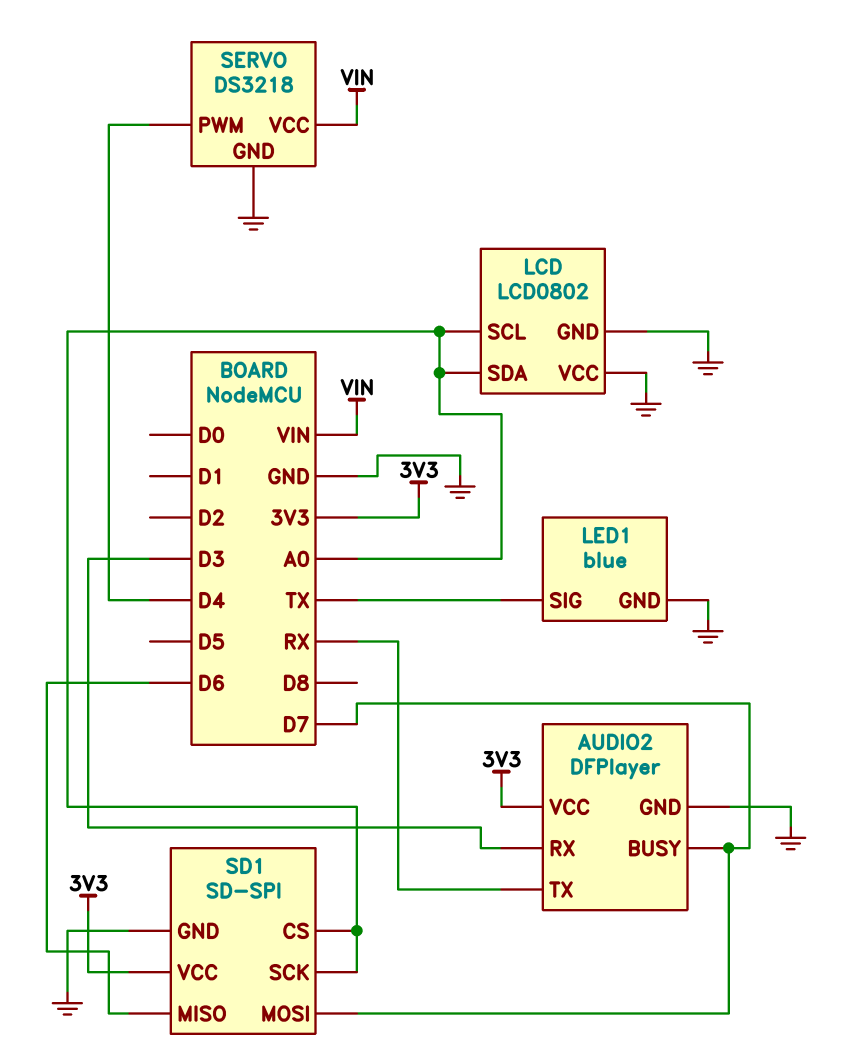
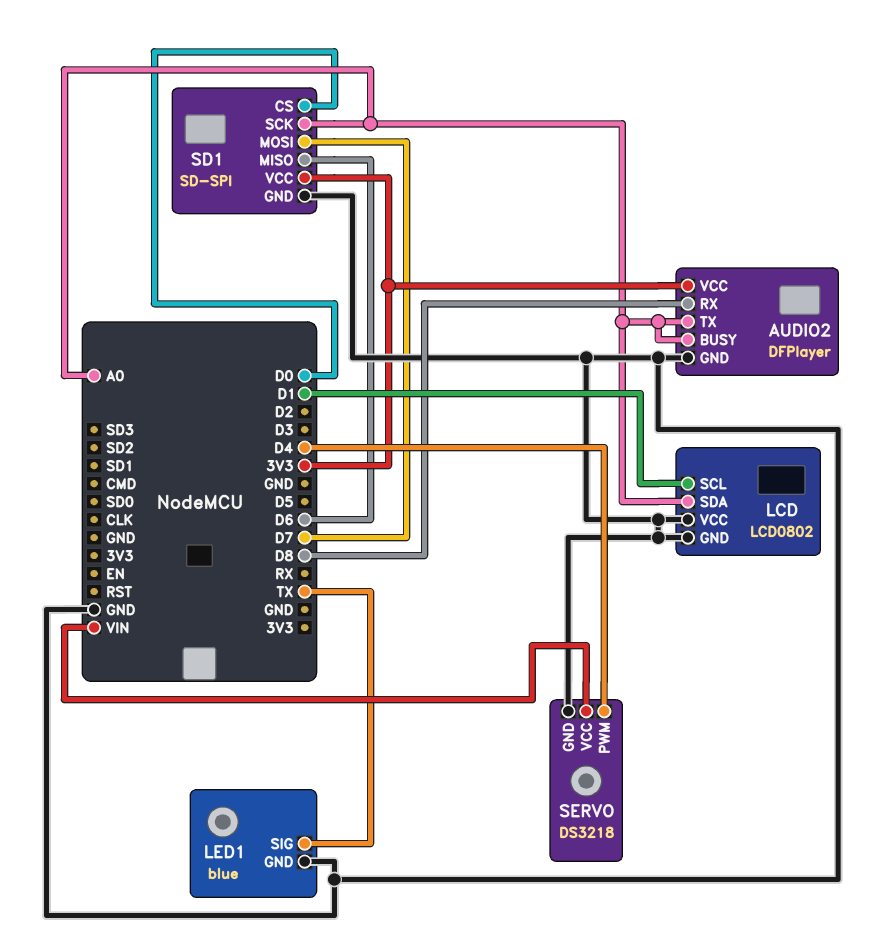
AUDIO2 pin BUSY: D7 -> A0
AUDIO2 pin RX: D3 -> D8
AUDIO2 pin TX: RX -> A0
LCD pin SCL: A0 -> D1
SD1 pin CS: A0 -> D0

